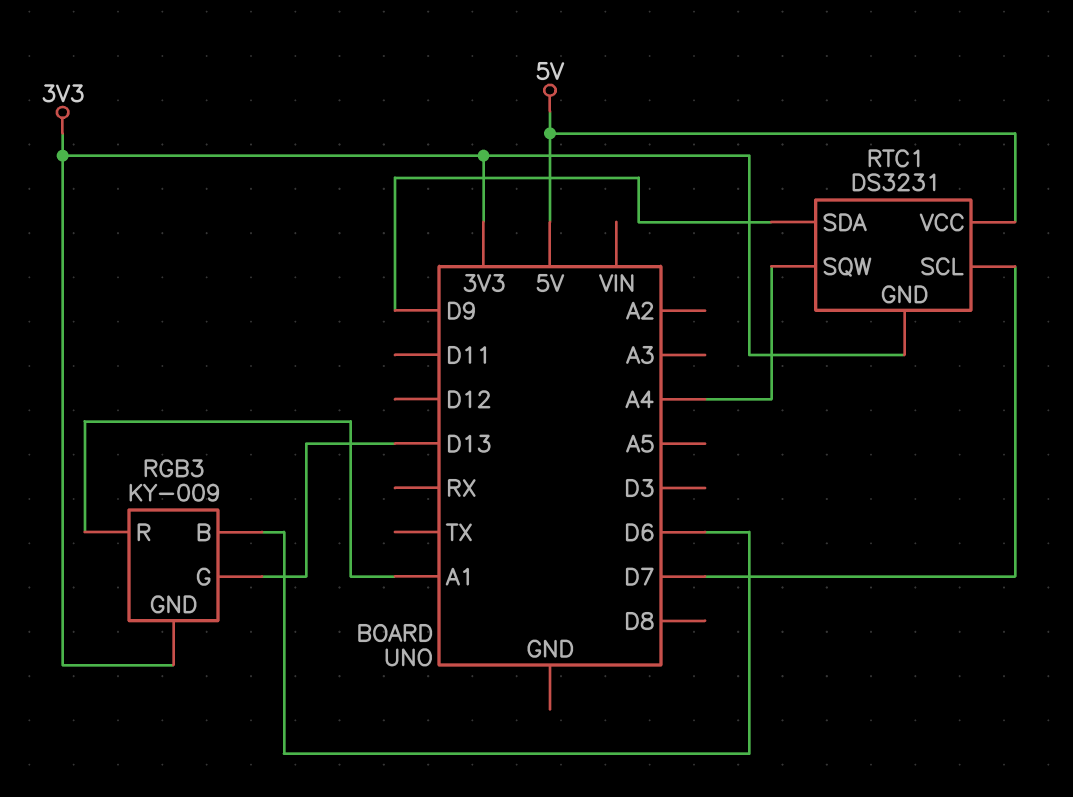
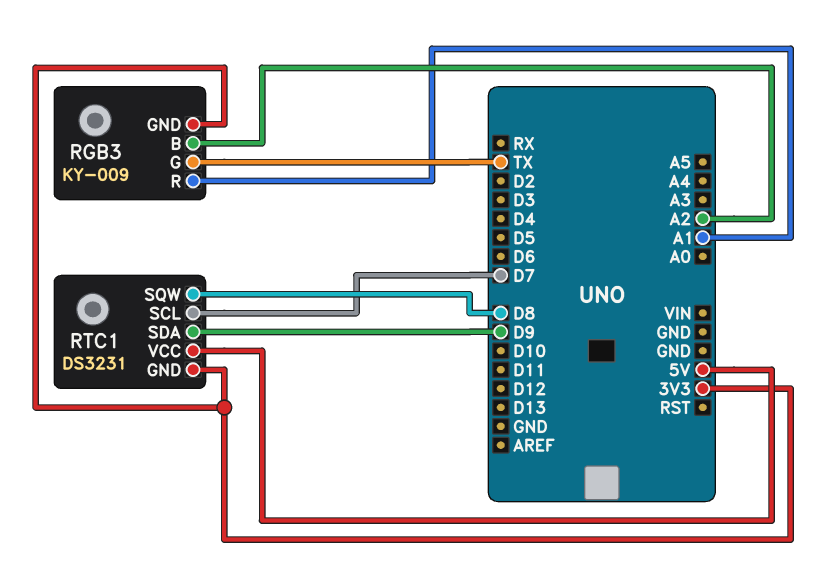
RGB3 pin B: D6 -> A2
RGB3 pin G: D13 -> TX
RTC1 pin SQW: A4 -> D8

